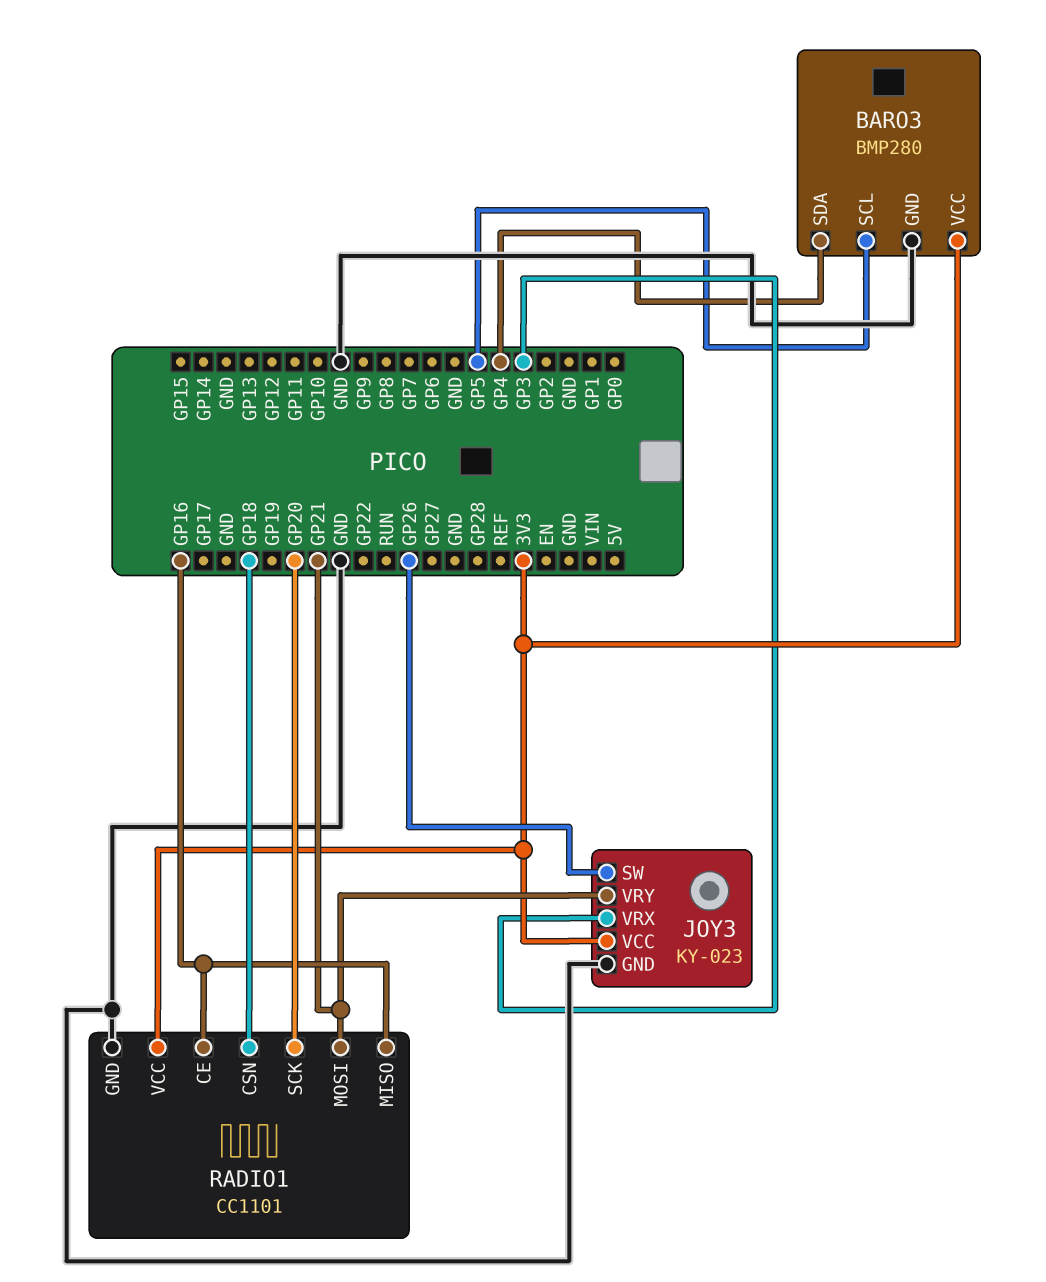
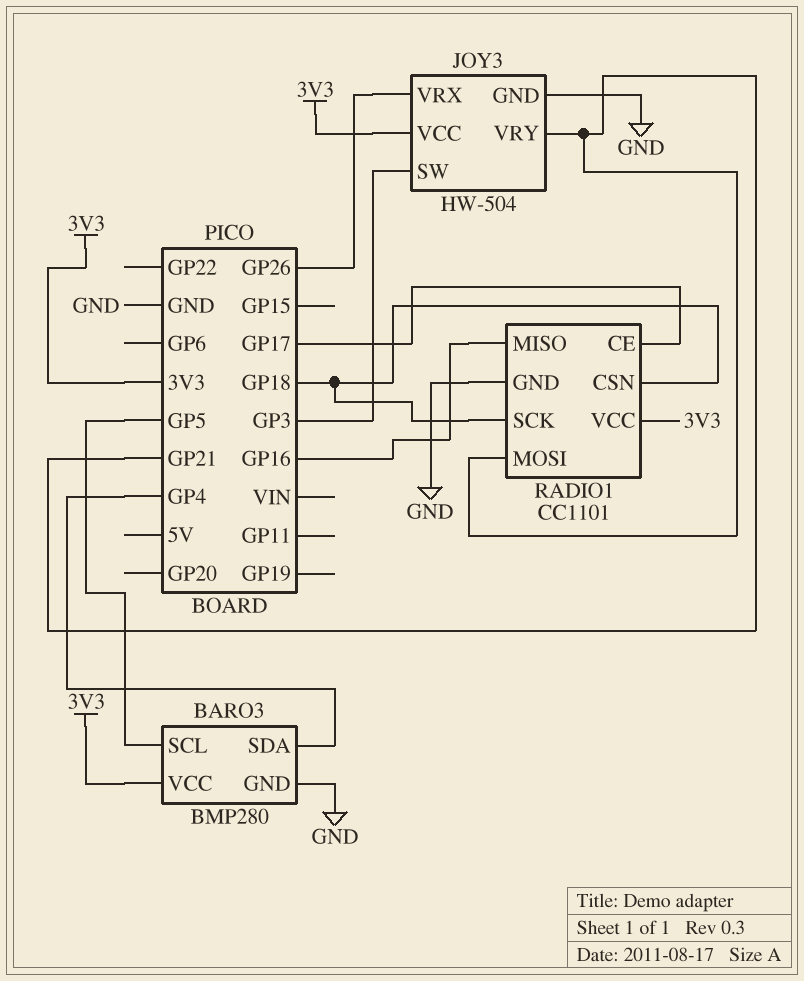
JOY3: KY-023 -> HW-504
JOY3 pin SW: GP26 -> GP3
JOY3 pin VRX: GP3 -> GP26
RADIO1 pin CE: GP16 -> GP17
RADIO1 pin SCK: GP20 -> GP18

